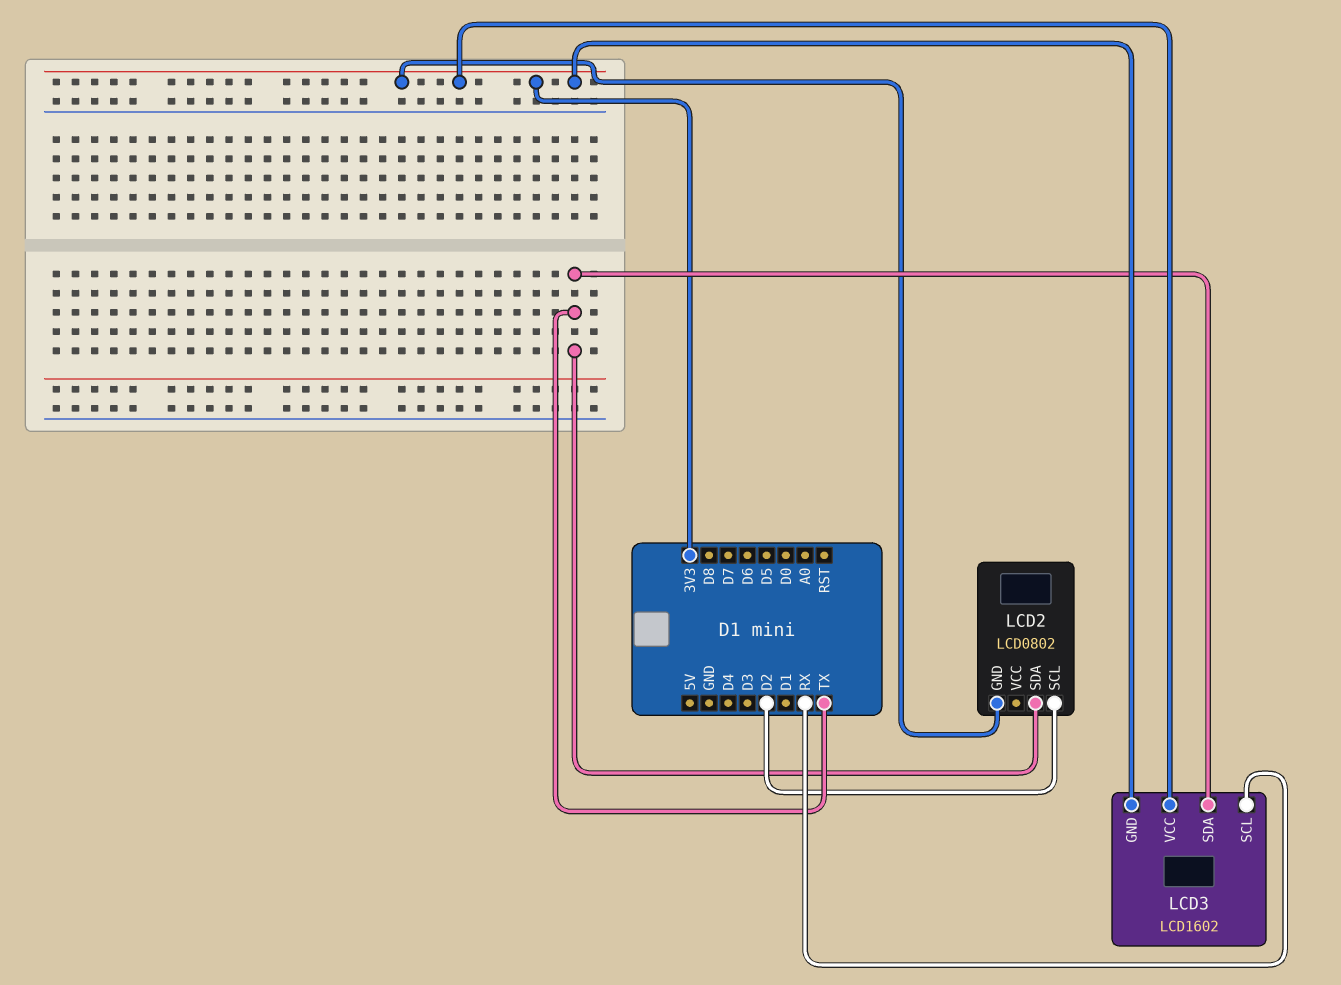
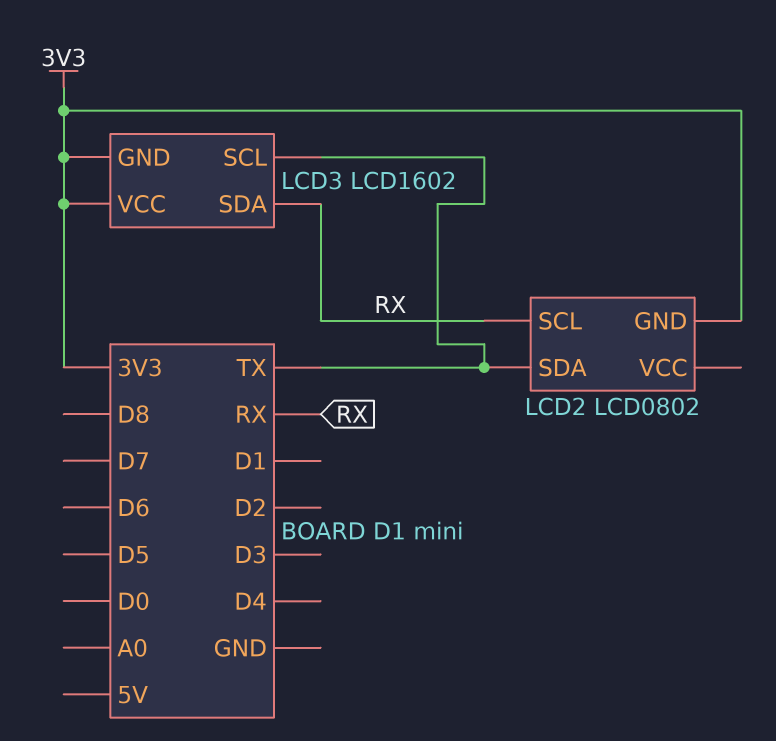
LCD2 pin SCL: D2 -> RX
LCD3 pin SCL: RX -> TX
LCD3 pin SDA: TX -> RX

